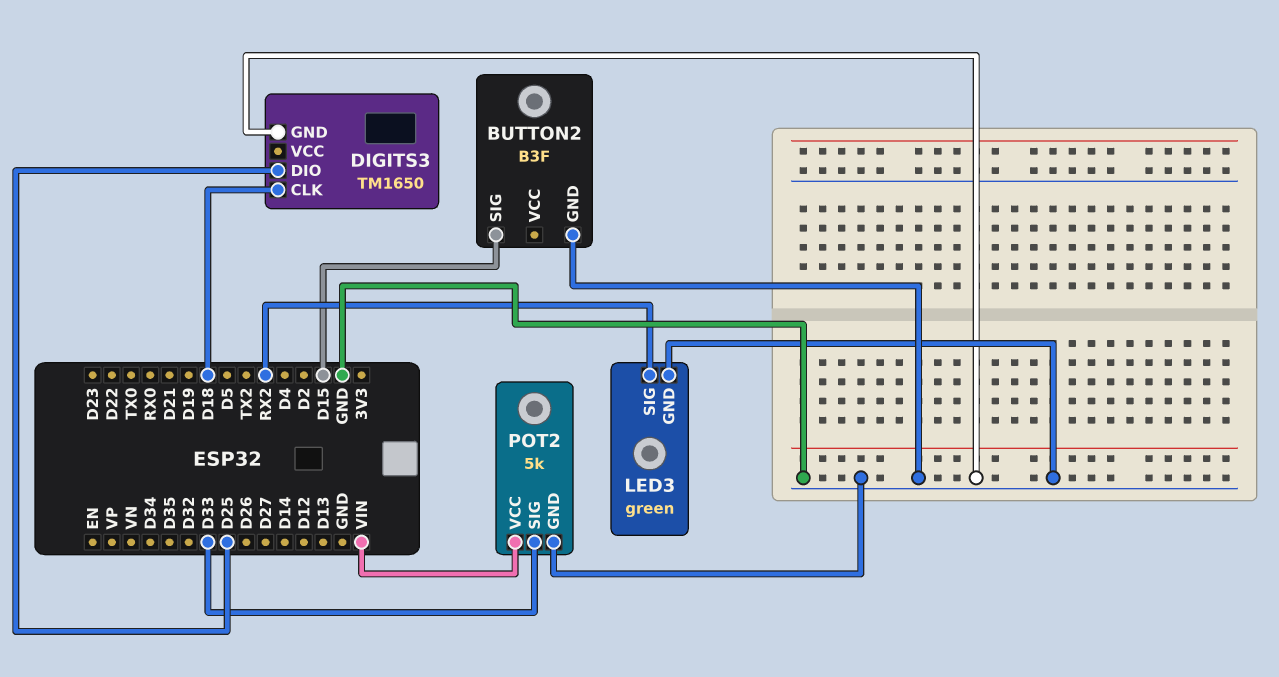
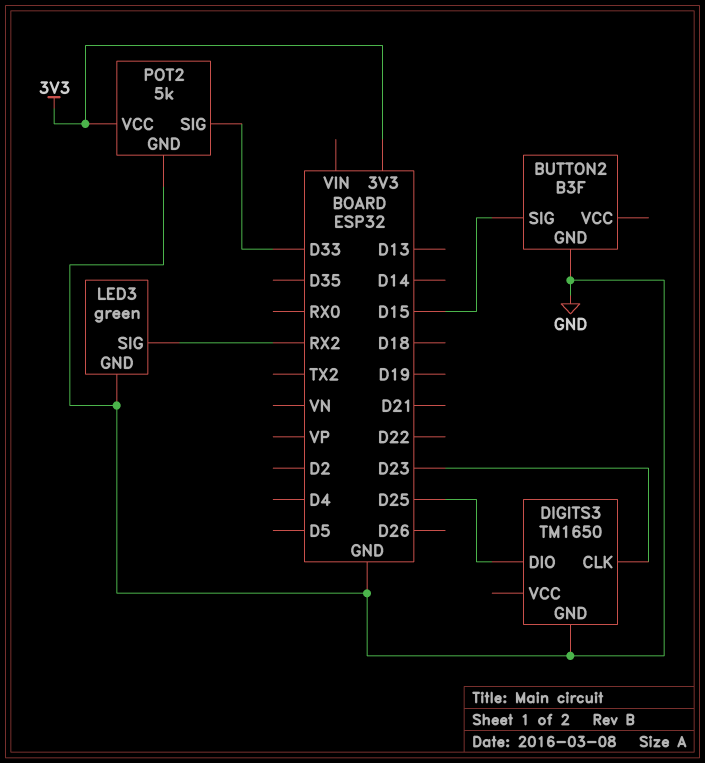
DIGITS3 pin CLK: D18 -> D23
POT2 pin VCC: VIN -> 3V3

